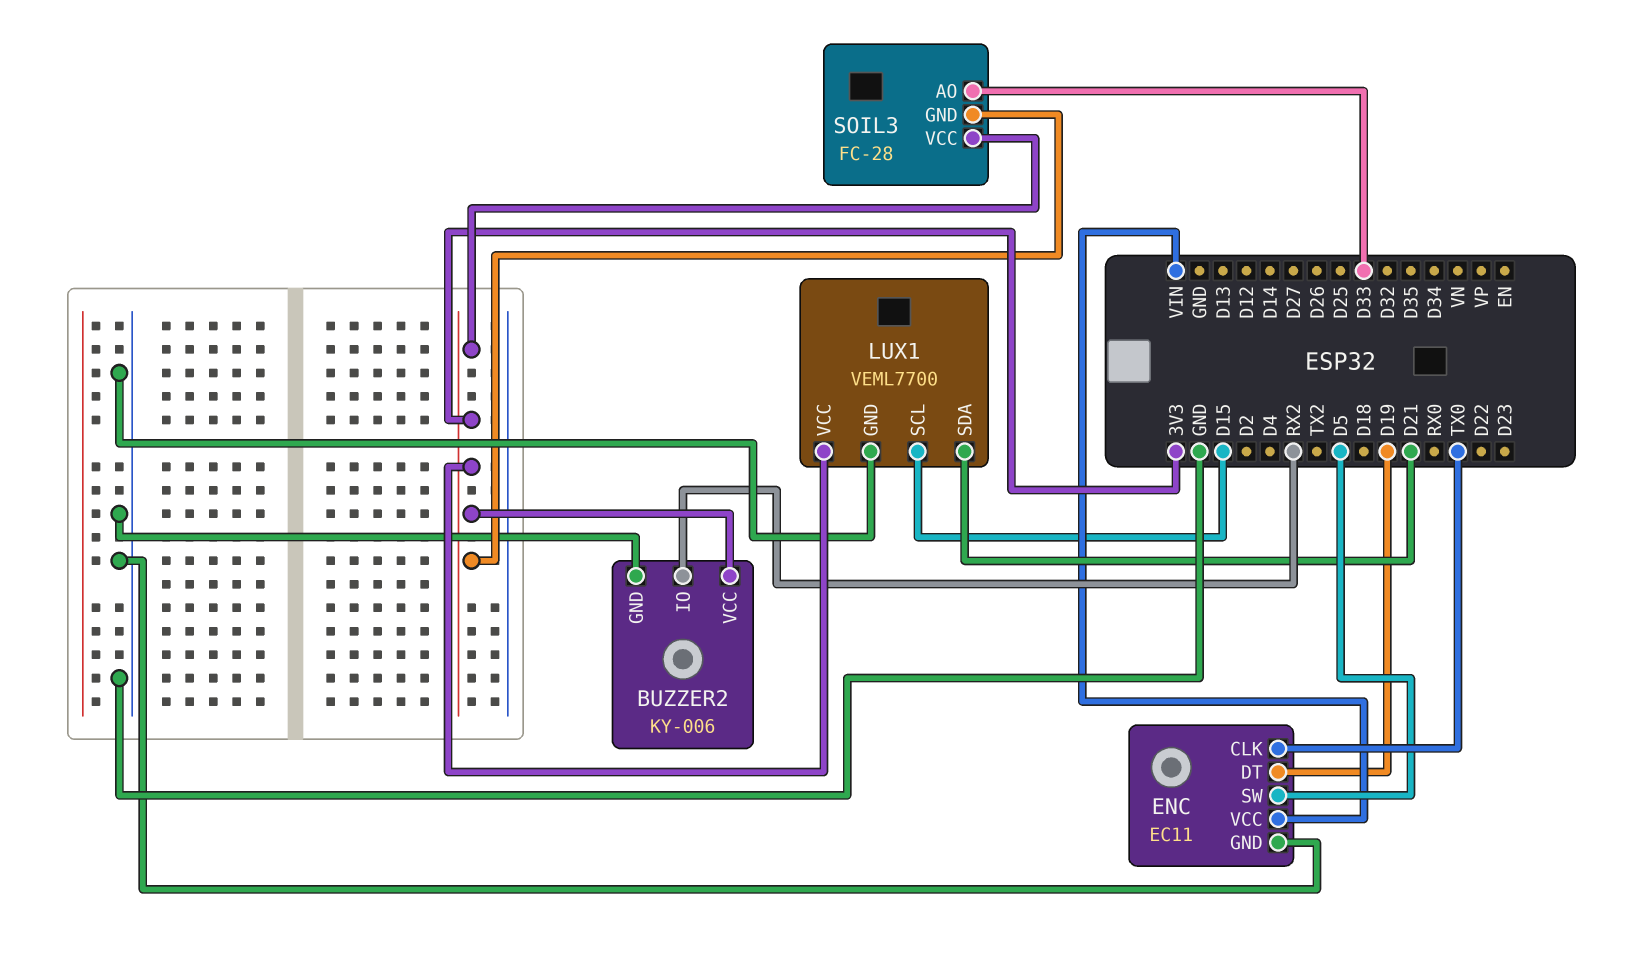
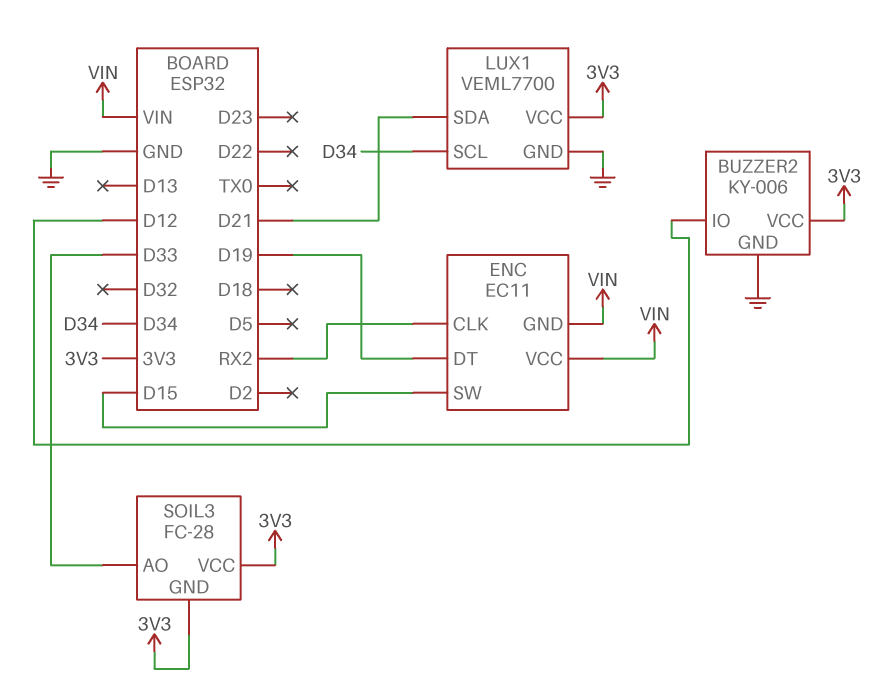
BUZZER2 pin IO: RX2 -> D12
ENC pin CLK: TX0 -> RX2
ENC pin GND: GND -> VIN
ENC pin SW: D5 -> D15
LUX1 pin SCL: D15 -> D34

